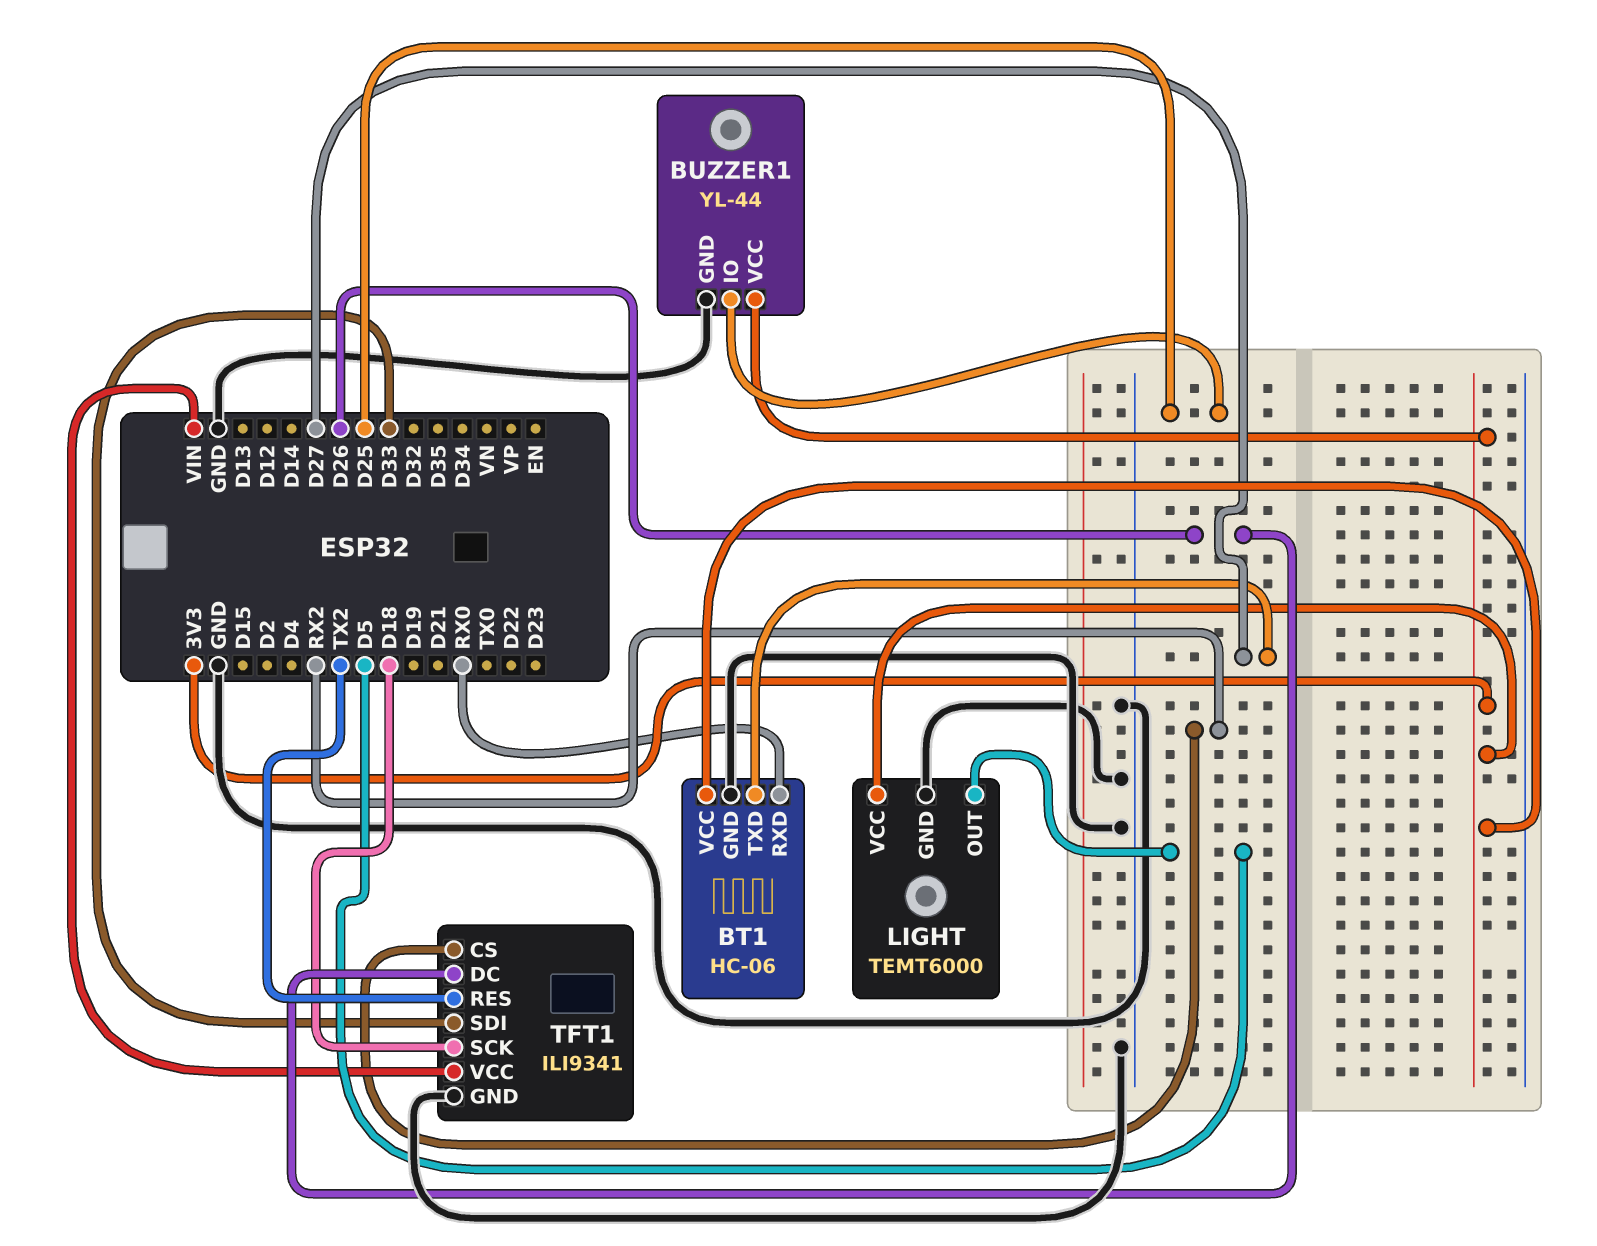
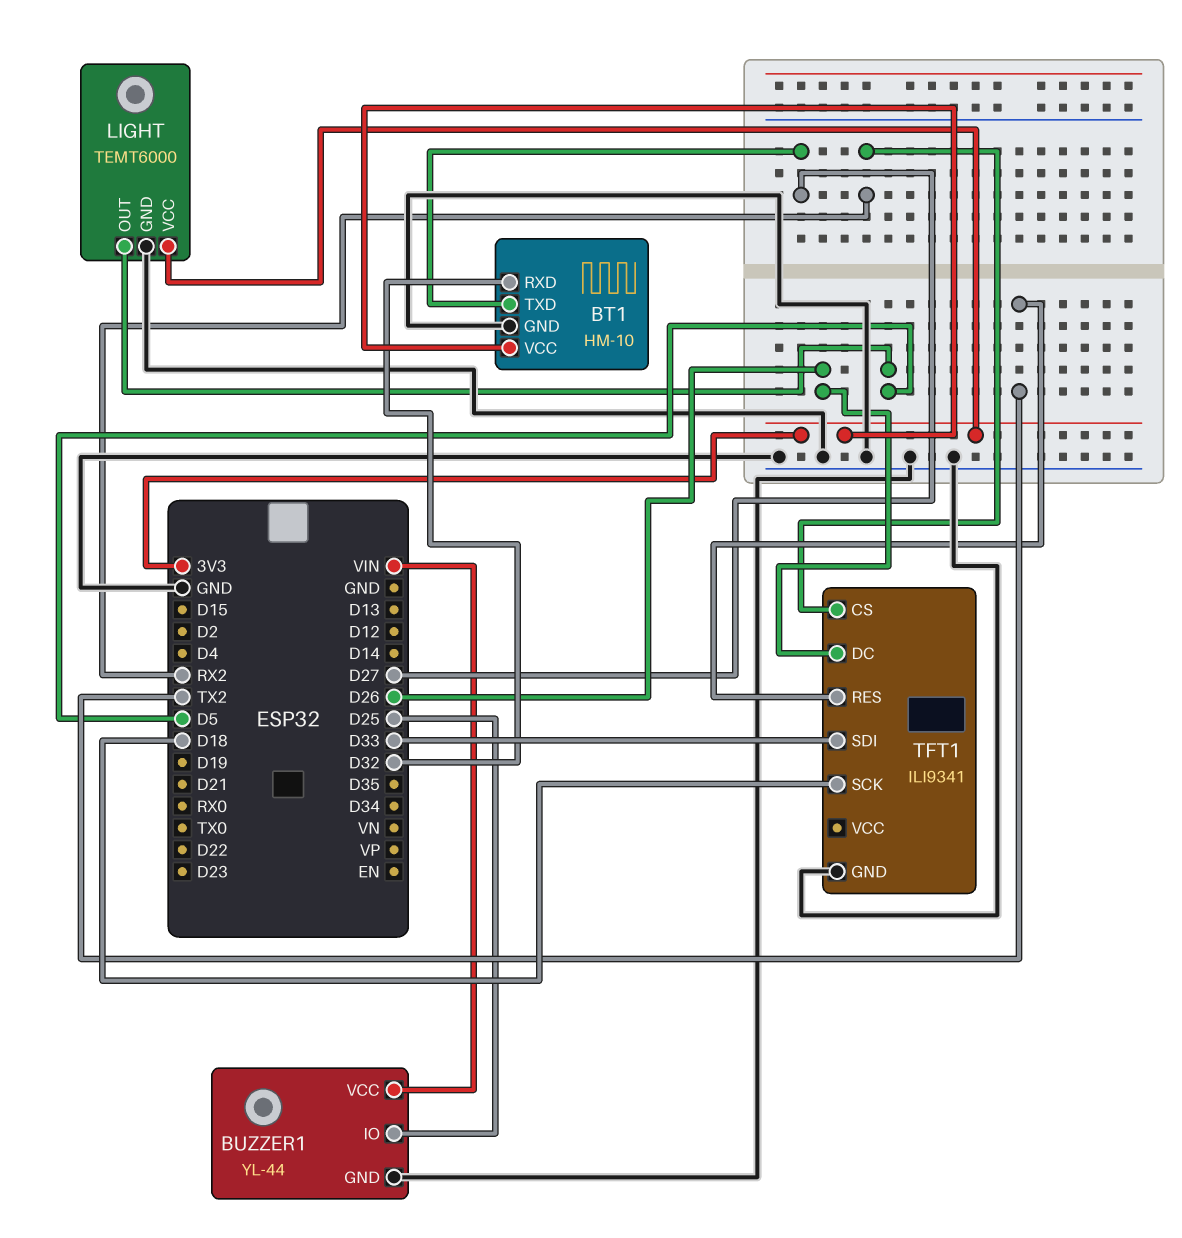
BT1: HC-06 -> HM-10
BT1 pin RXD: RX0 -> D32
BUZZER1 pin VCC: 3V3 -> VIN
TFT1 pin VCC: VIN -> none

